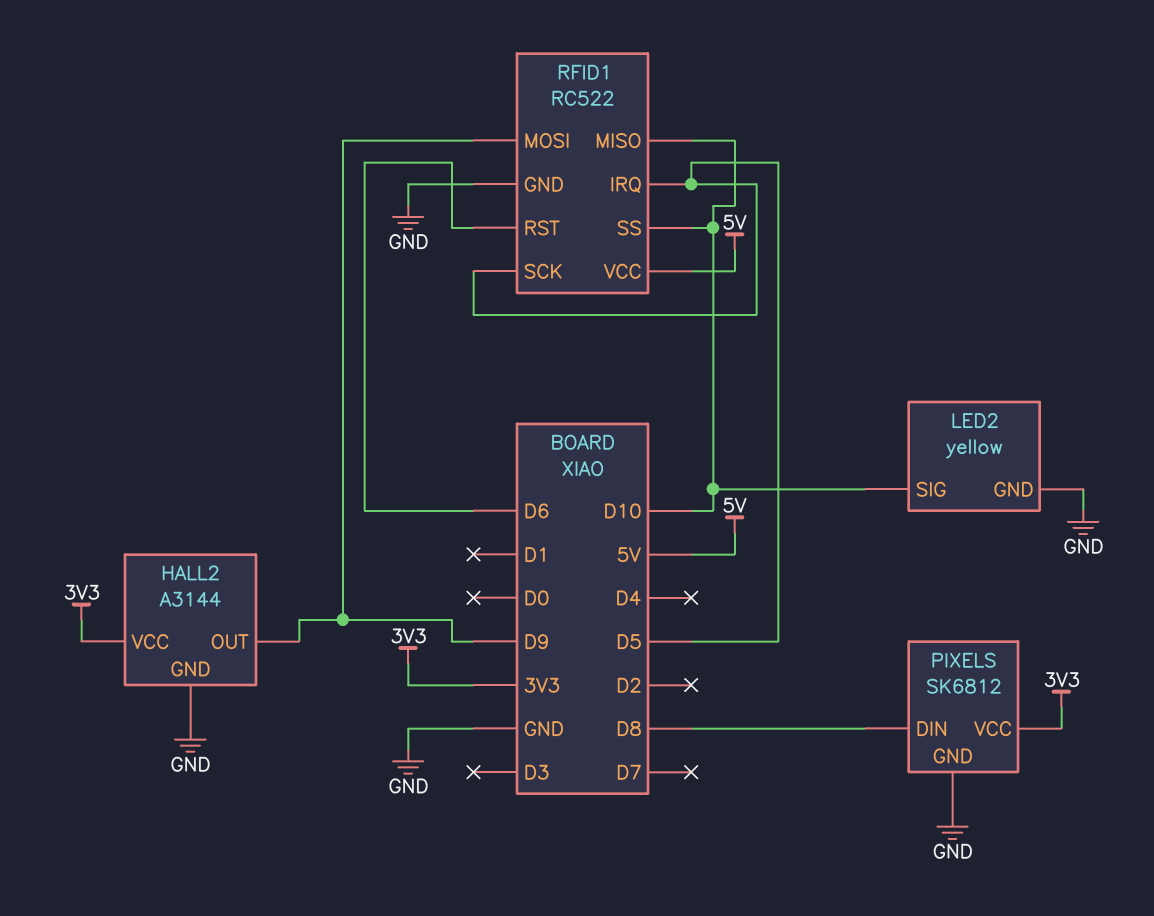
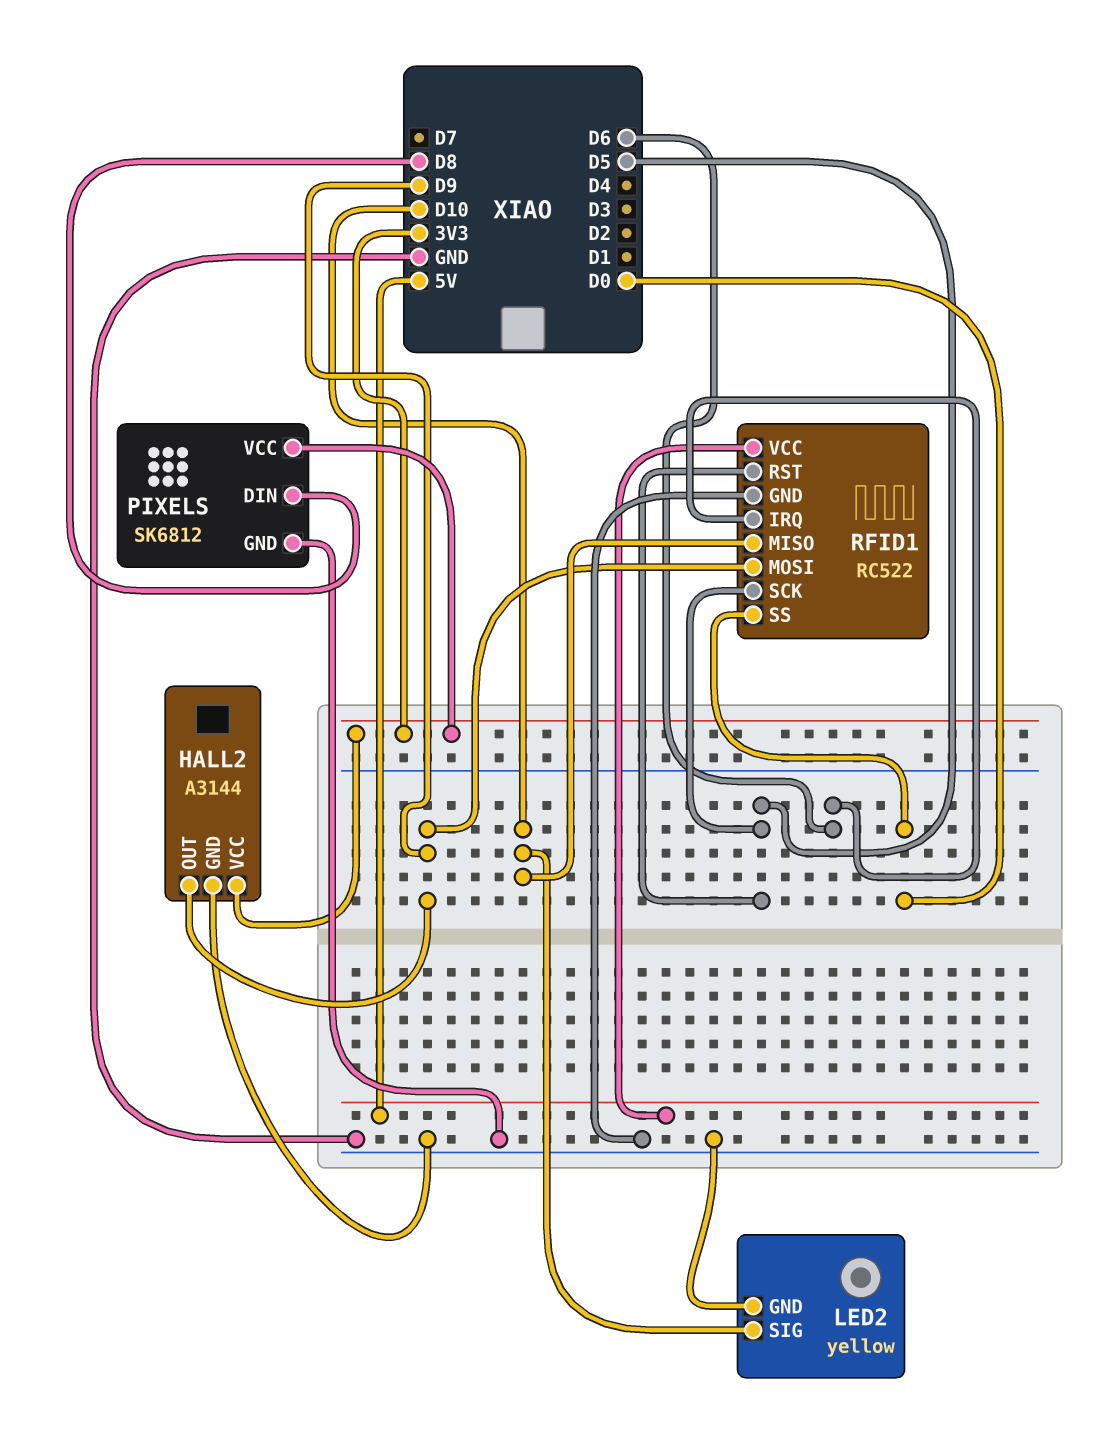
RFID1 pin IRQ: D5 -> D6
RFID1 pin RST: D6 -> D5
RFID1 pin SS: D10 -> D0

